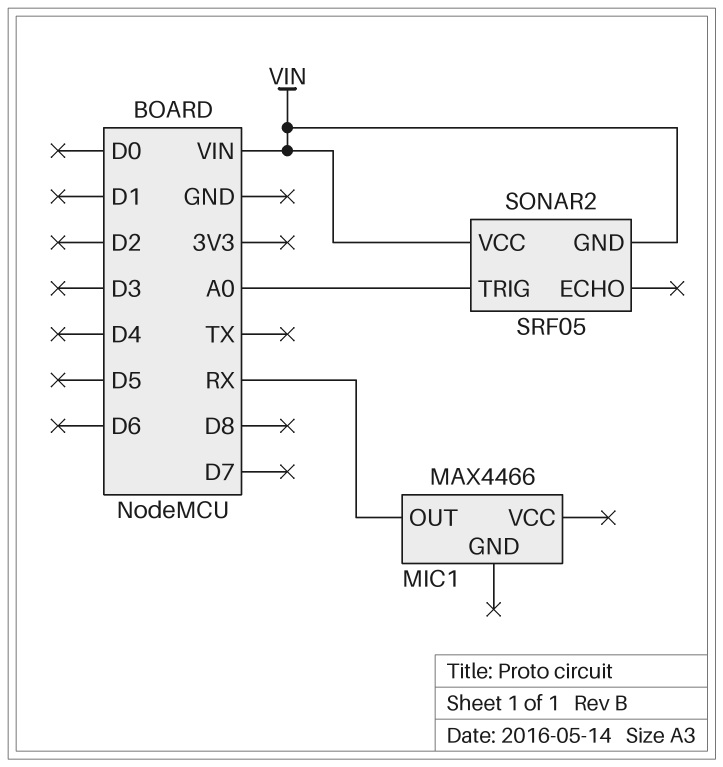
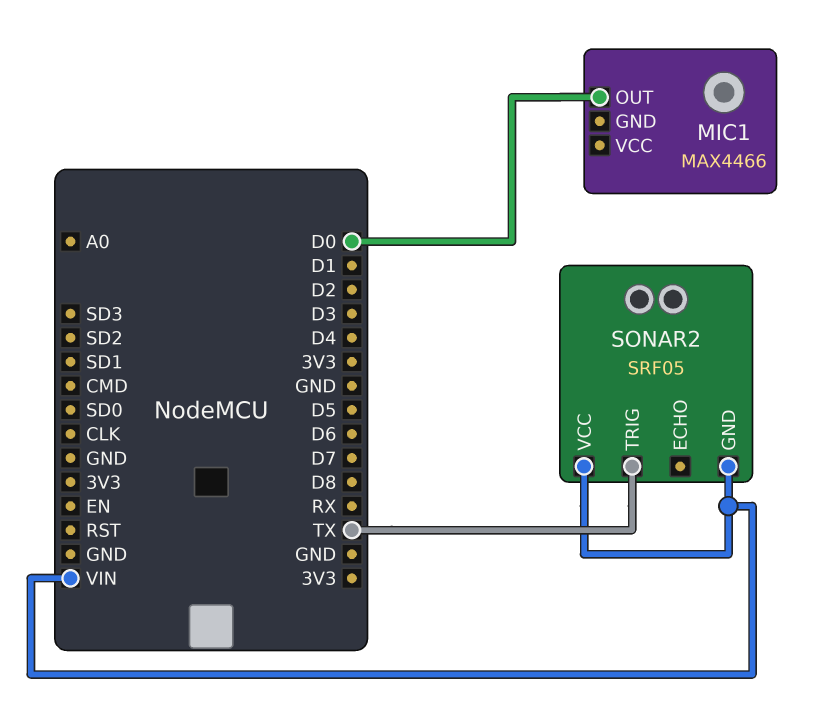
MIC1 pin OUT: RX -> D0
SONAR2 pin TRIG: A0 -> TX

